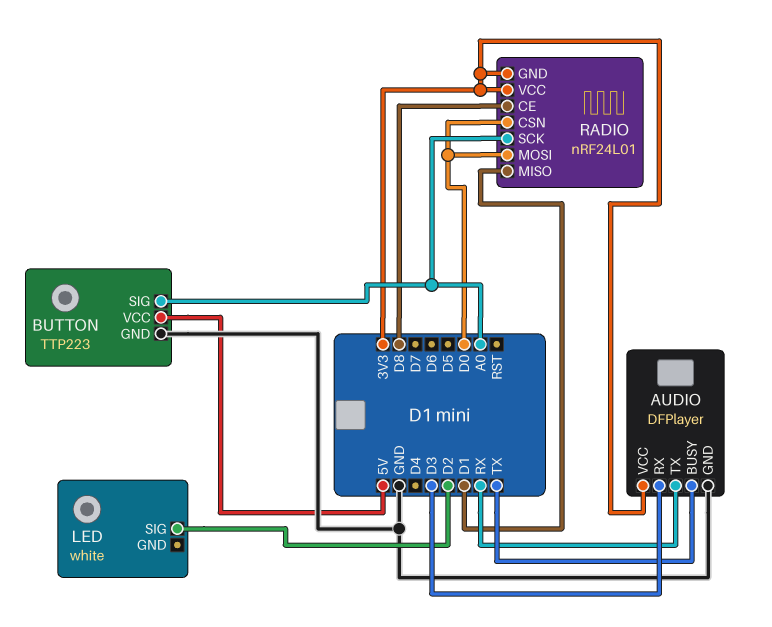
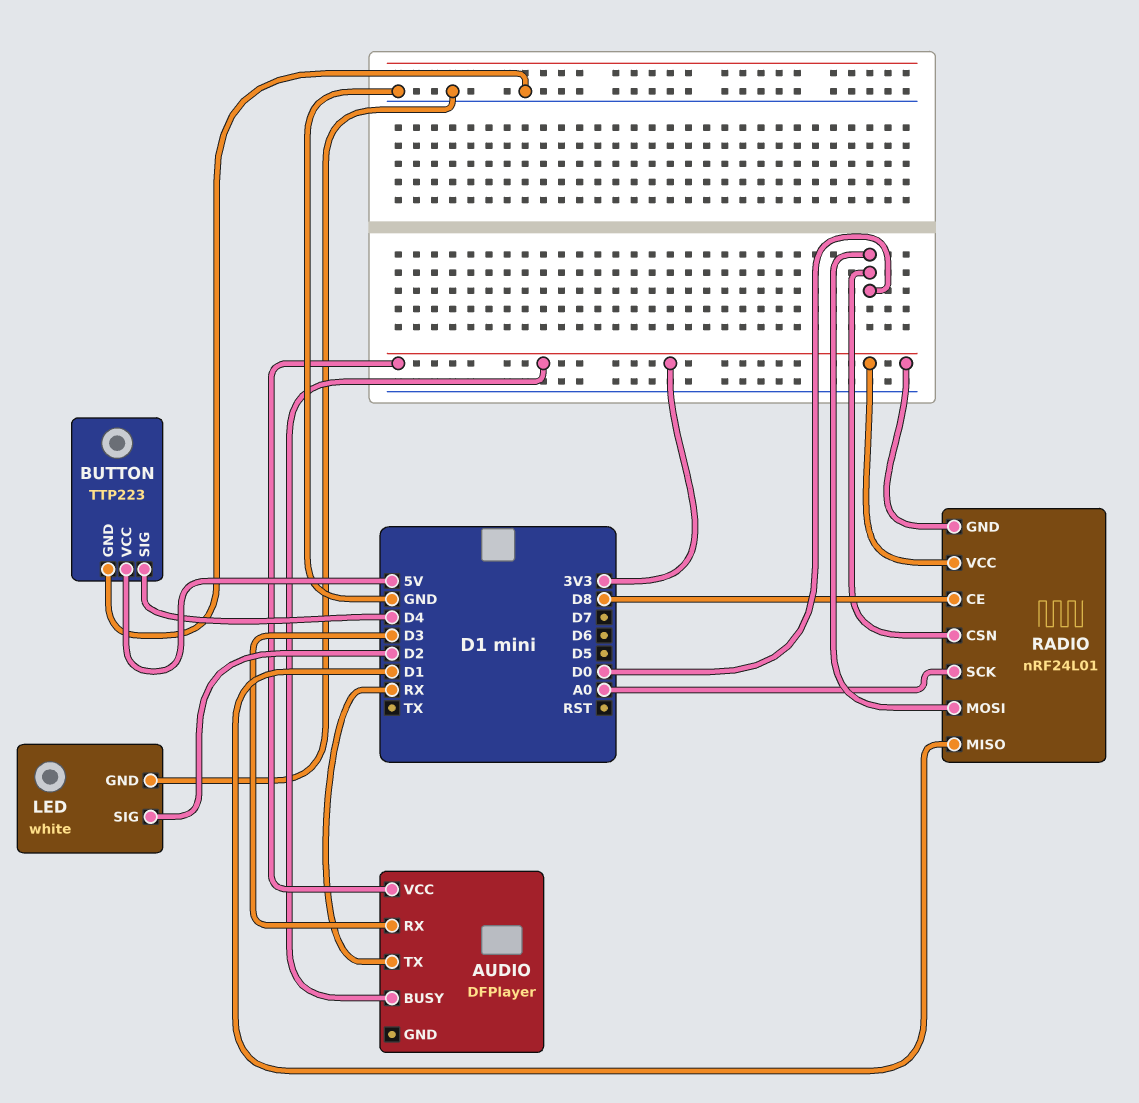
AUDIO pin BUSY: TX -> 3V3
AUDIO pin GND: GND -> none
BUTTON pin SIG: A0 -> D4
LED pin GND: none -> GND

